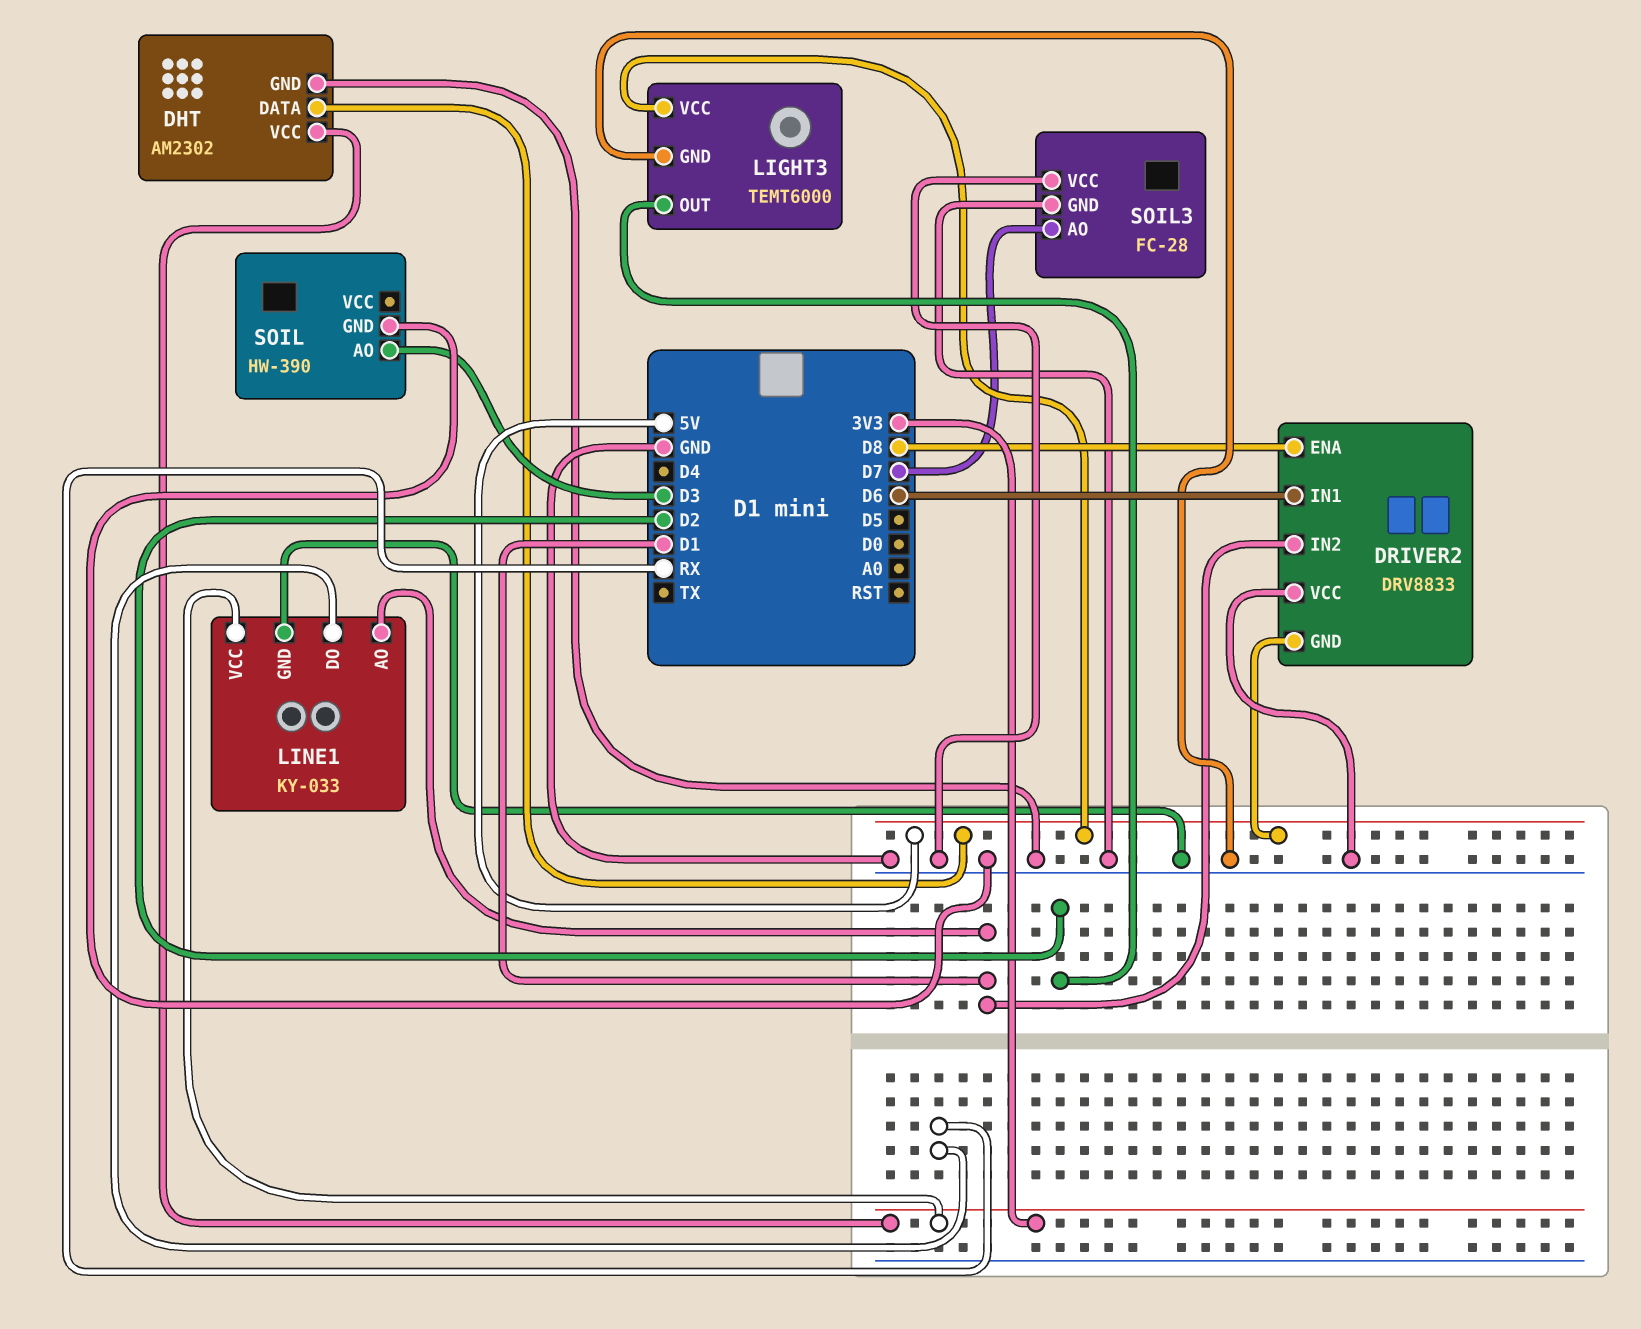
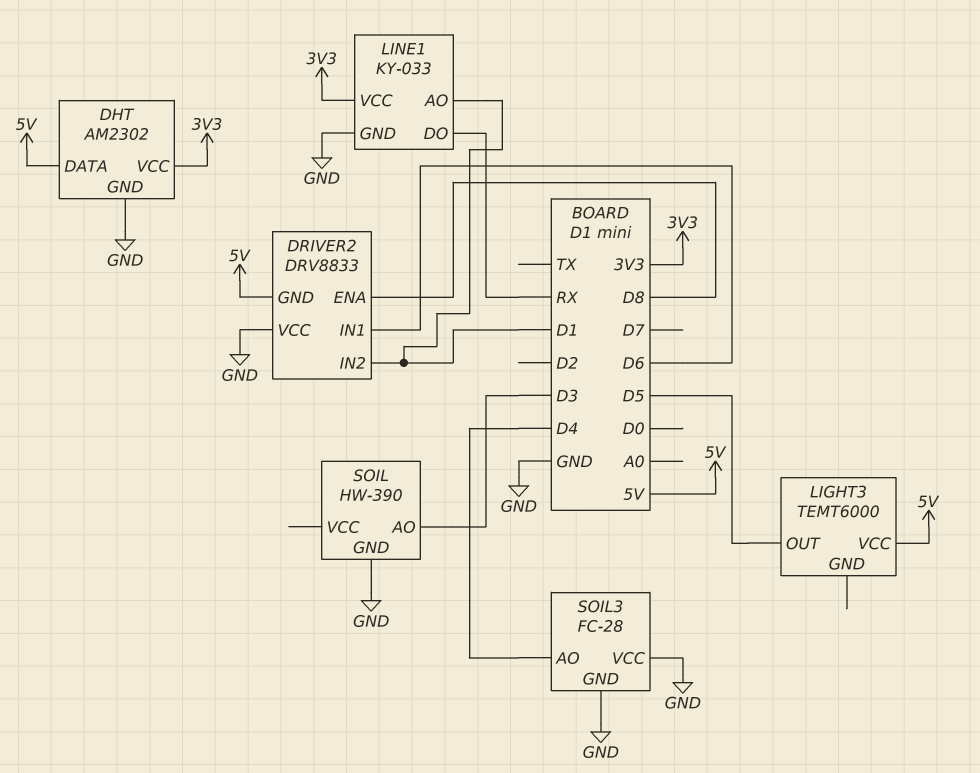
LIGHT3 pin GND: GND -> none
LIGHT3 pin OUT: D2 -> D5
SOIL3 pin AO: D7 -> D4

